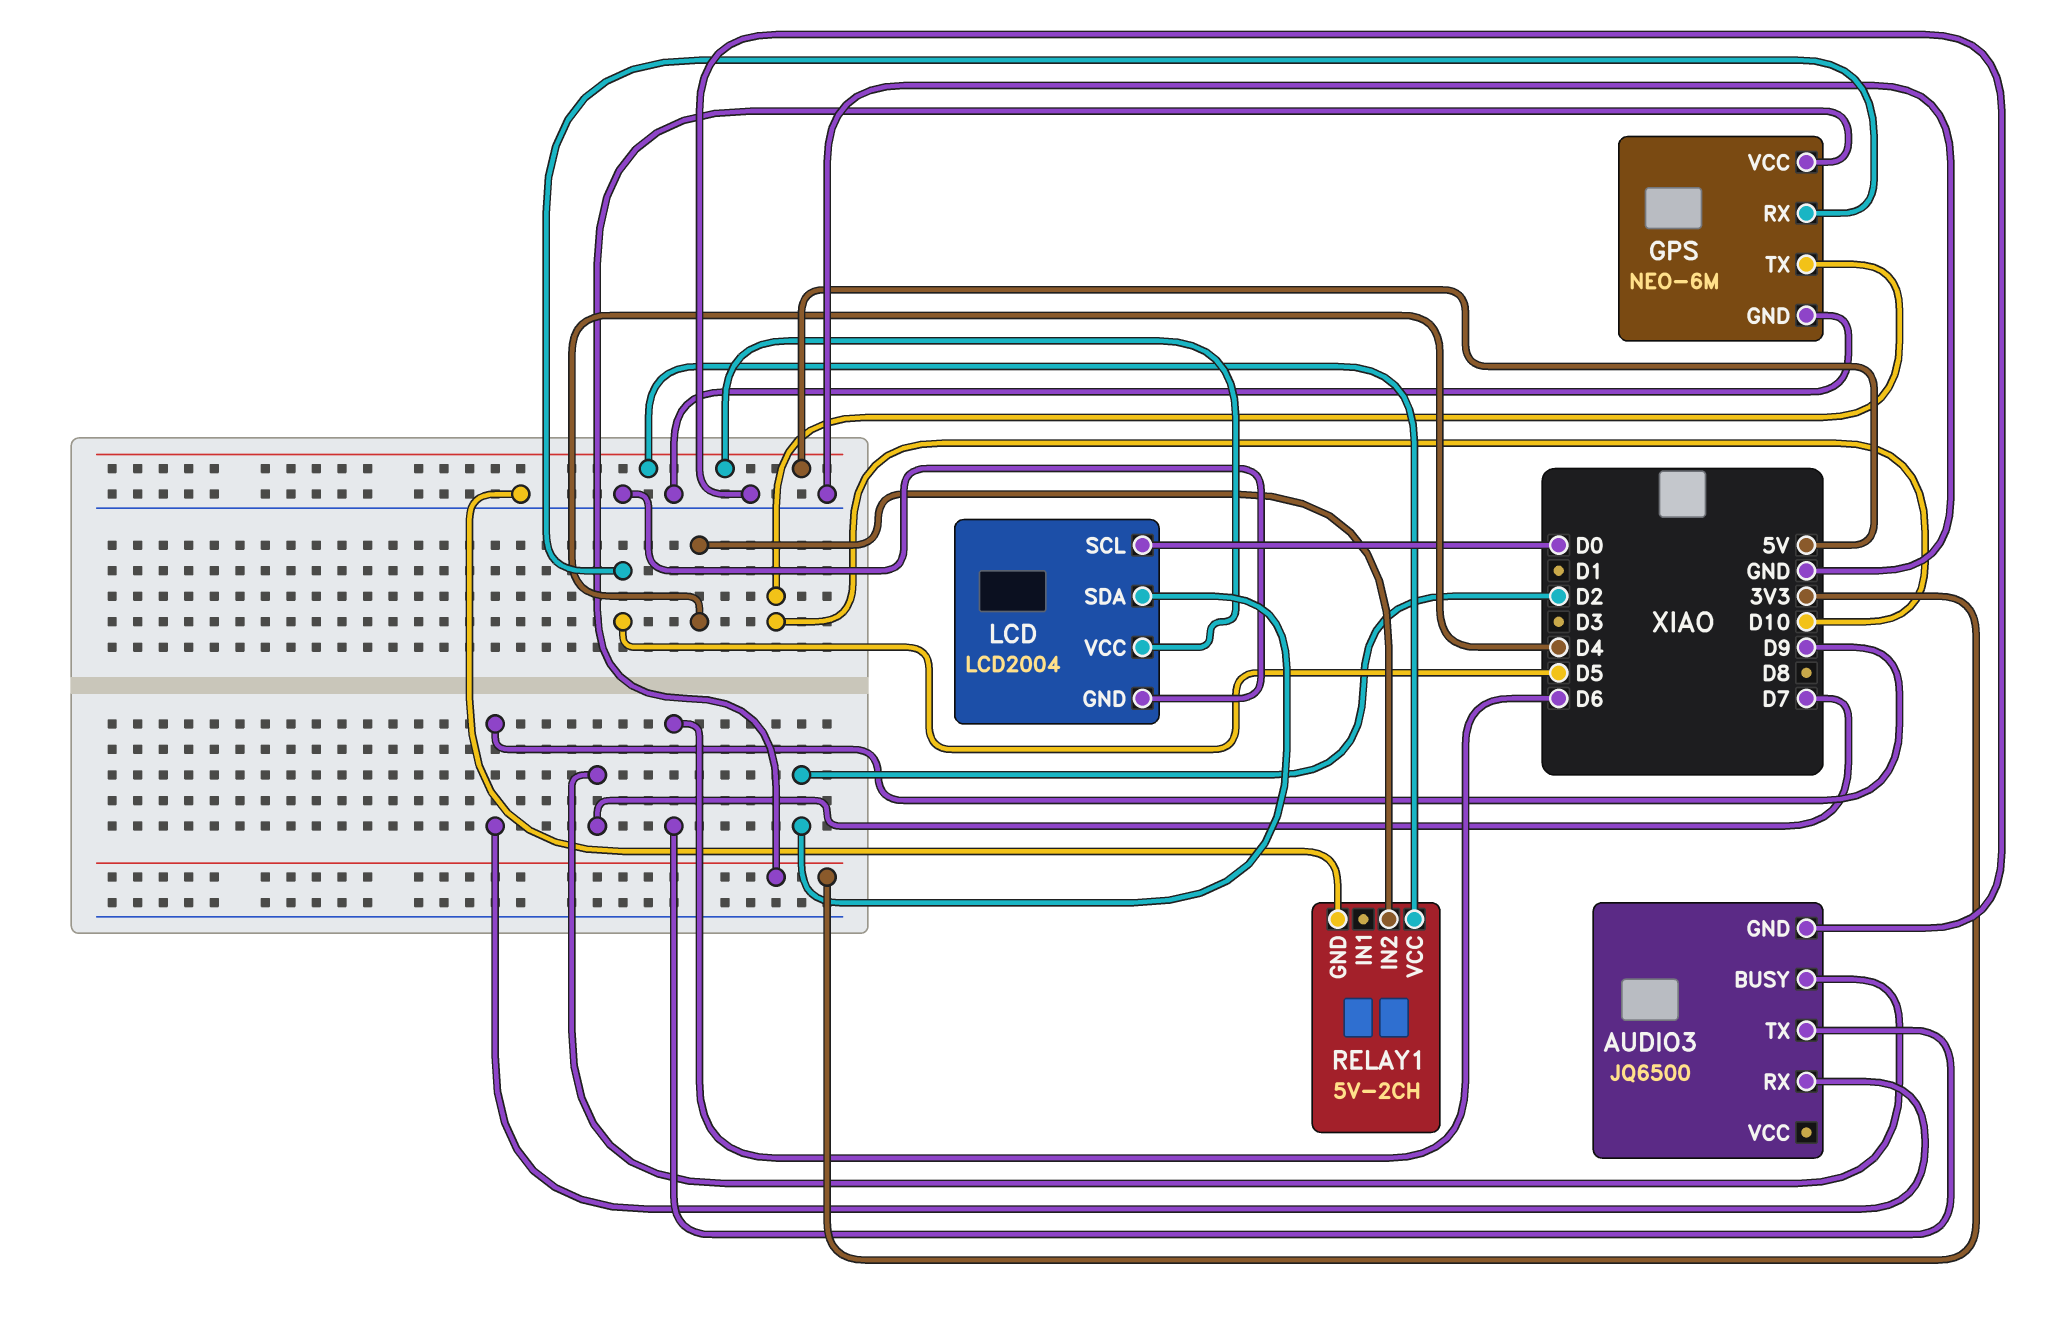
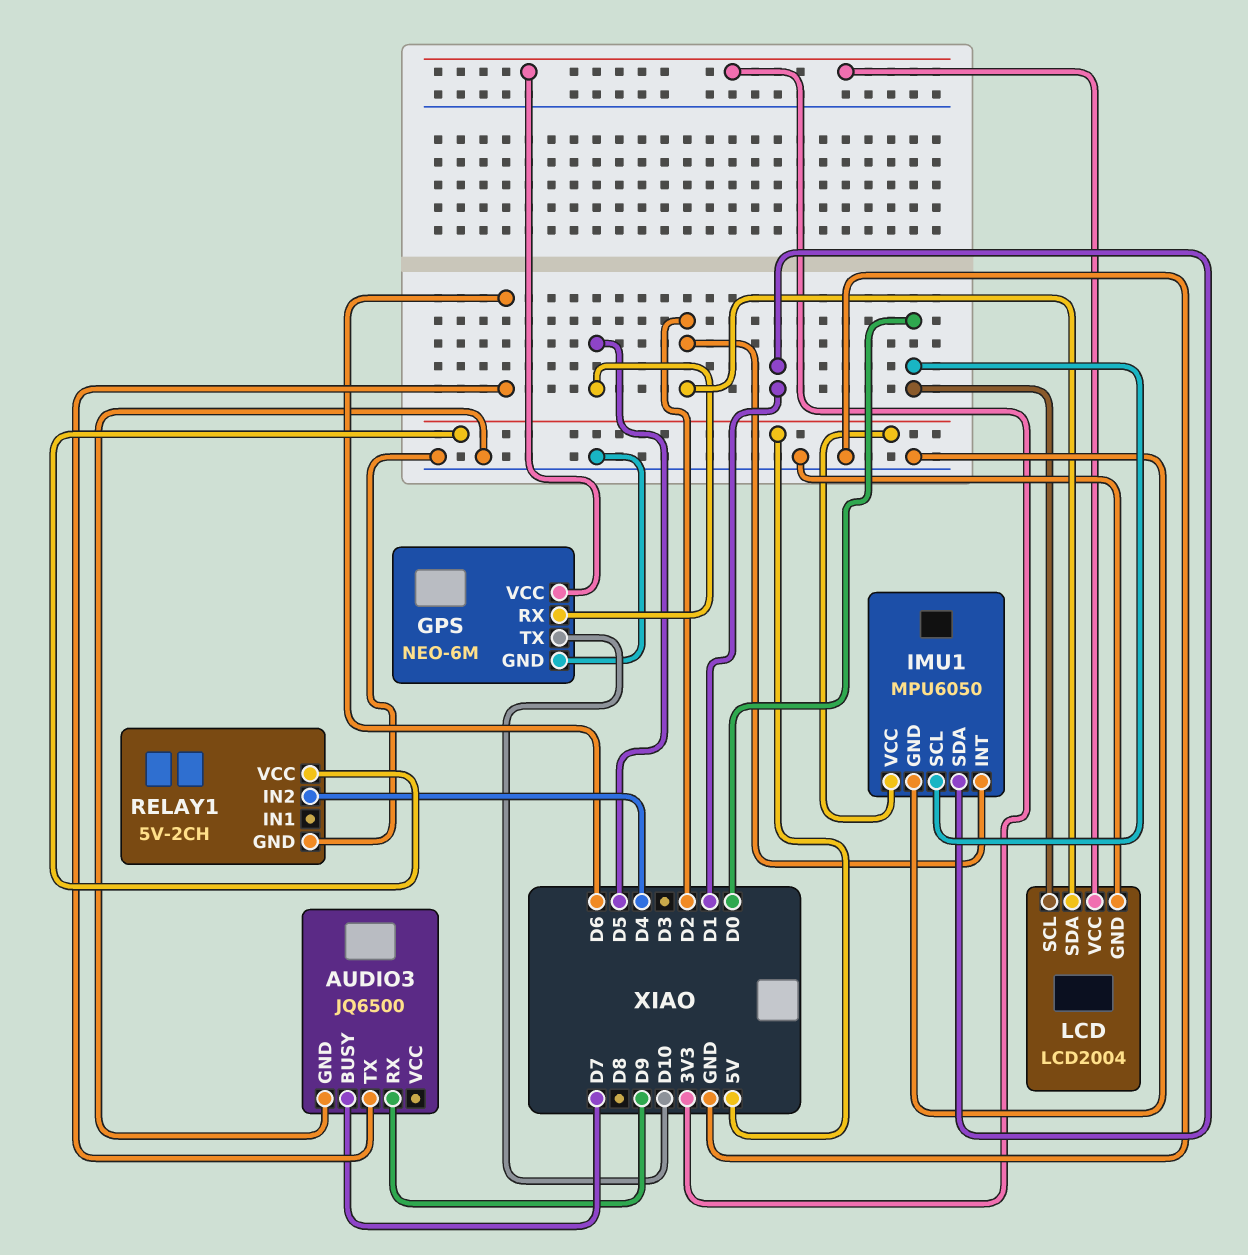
IMU1: none -> MPU6050
IMU1 pin GND: none -> GND
IMU1 pin INT: none -> D2
IMU1 pin SCL: none -> D0
IMU1 pin SDA: none -> D1
IMU1 pin VCC: none -> 5V
LCD pin VCC: 5V -> 3V3

